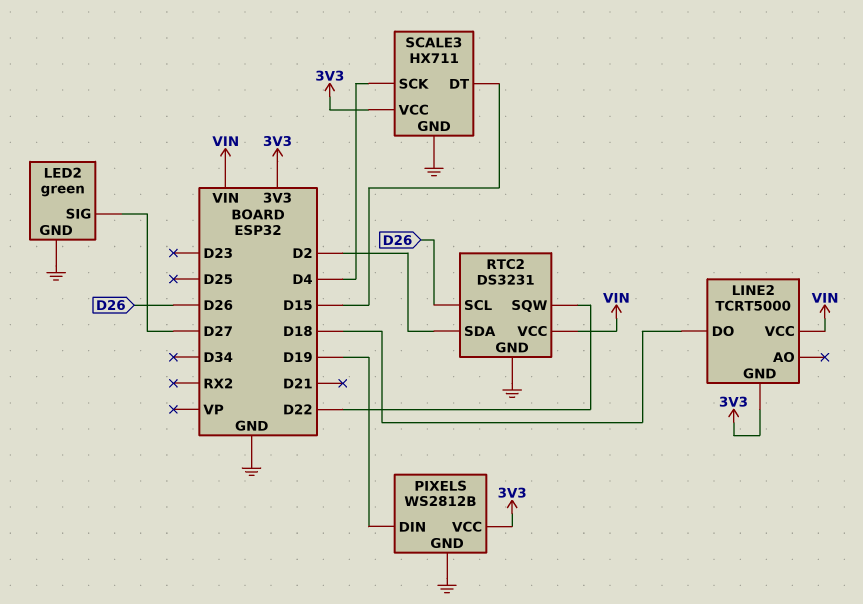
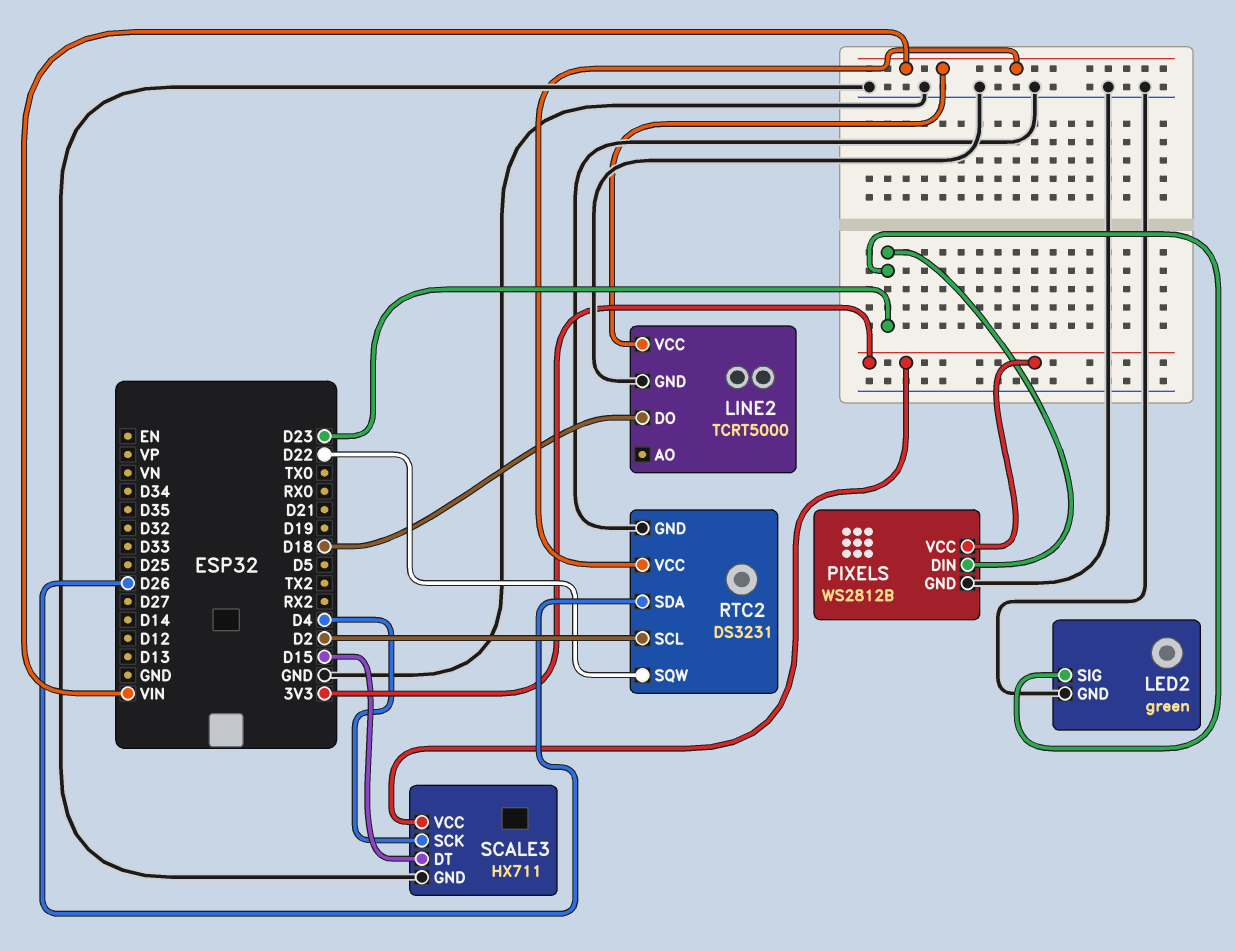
LED2 pin SIG: D27 -> D23
LINE2 pin GND: 3V3 -> GND
PIXELS pin DIN: D19 -> D23
RTC2 pin SCL: D26 -> D2
RTC2 pin SDA: D2 -> D26

